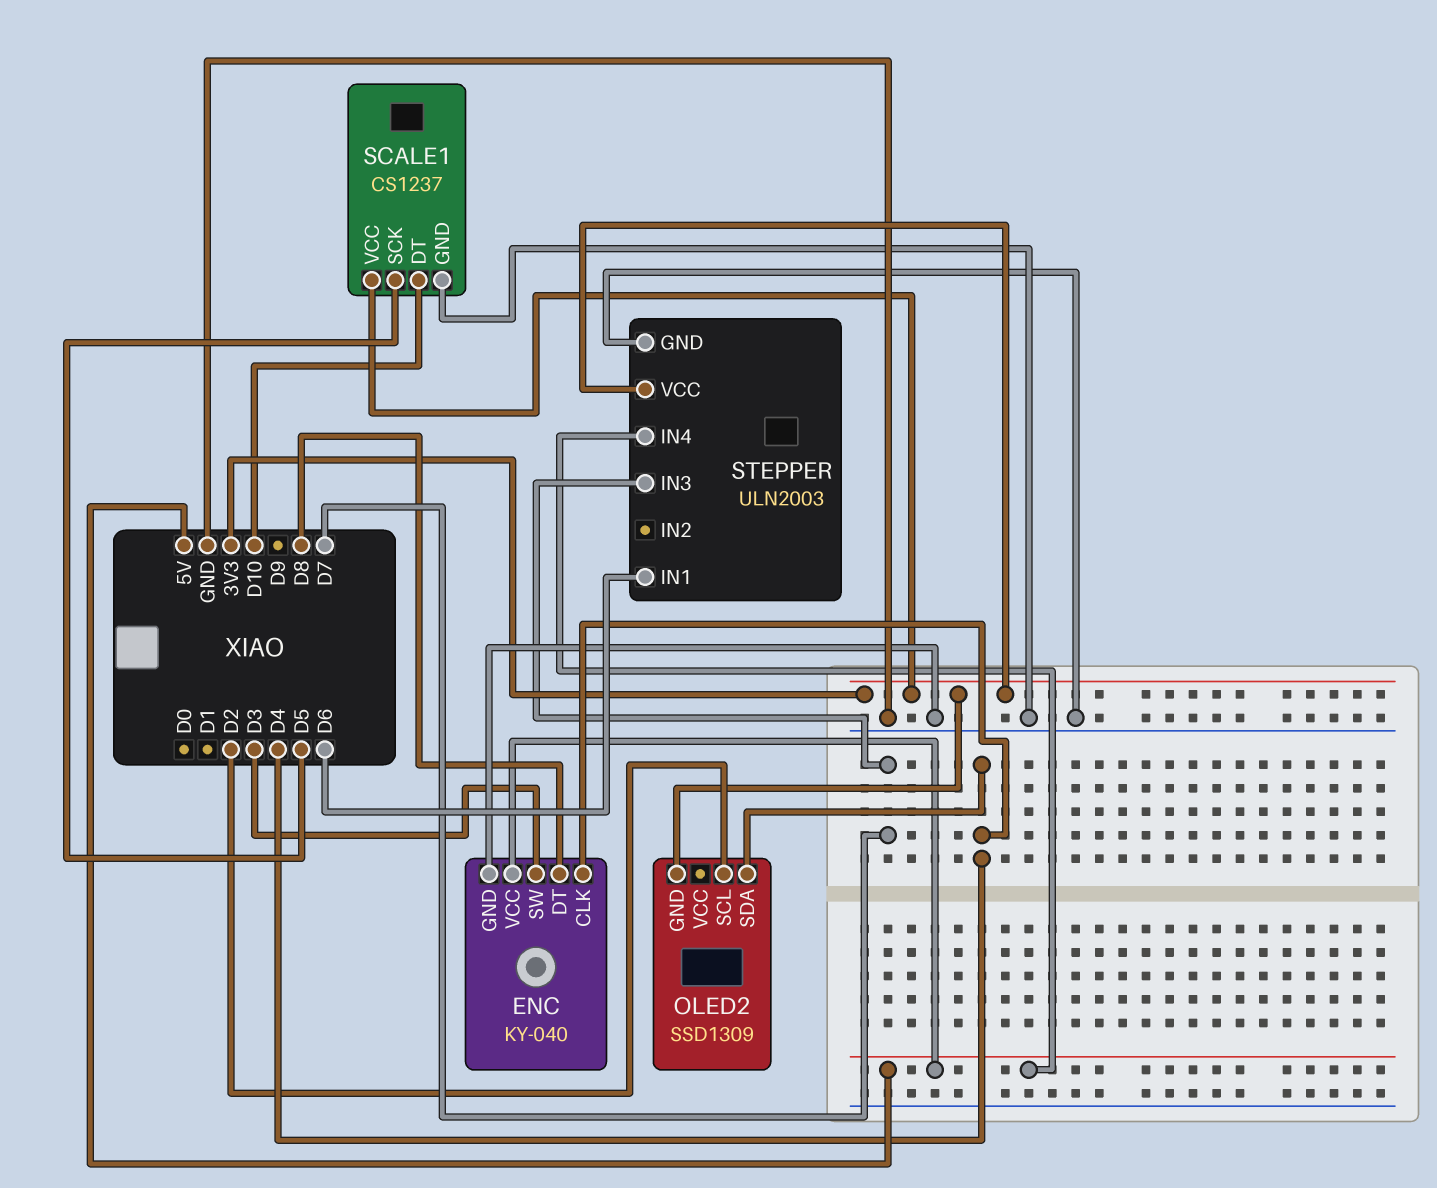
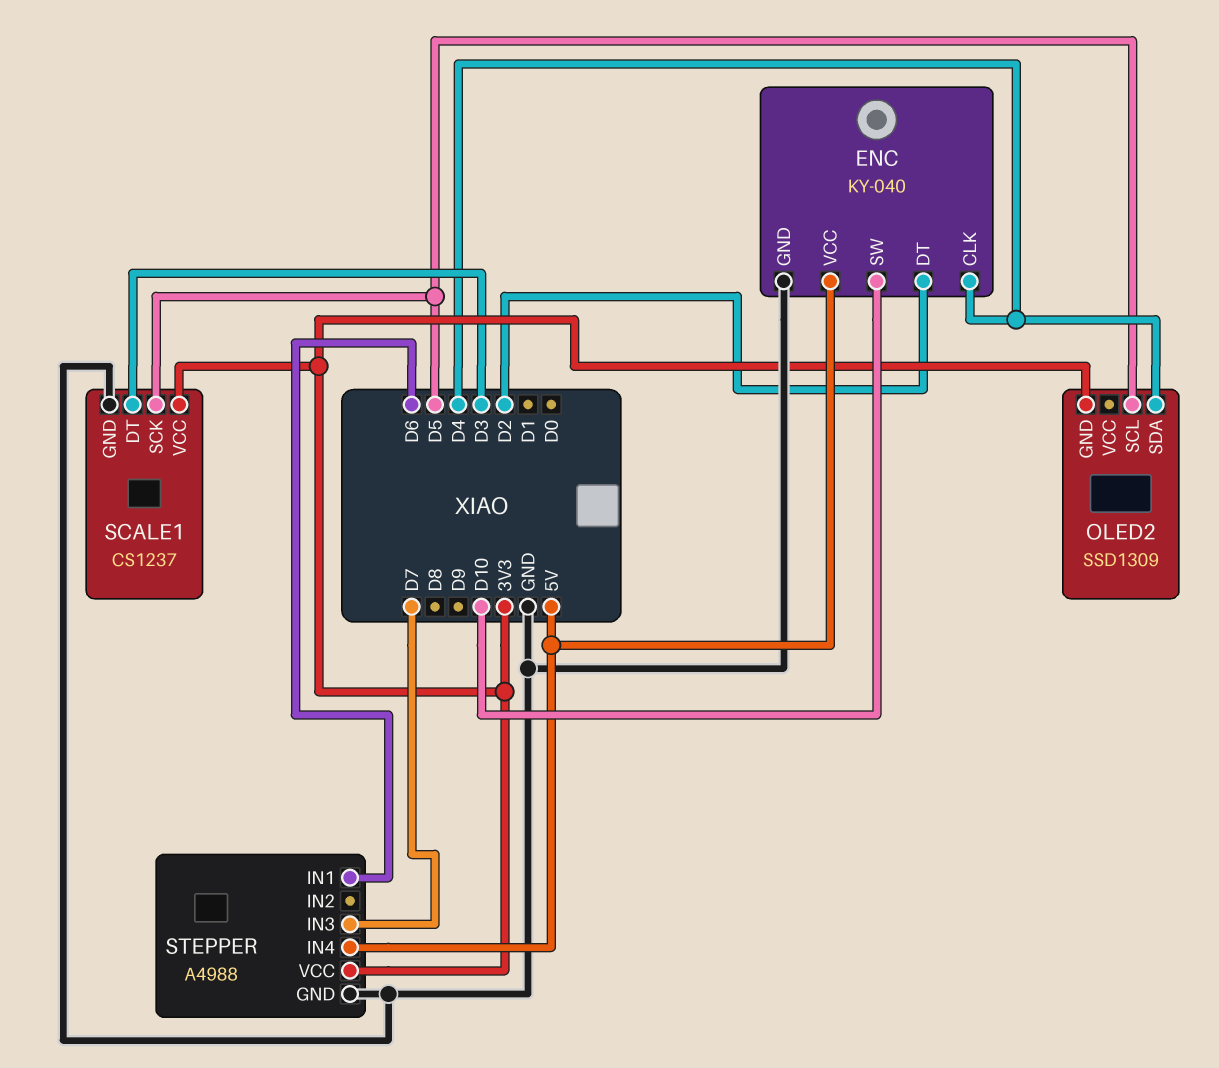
ENC pin DT: D8 -> D2
ENC pin SW: D3 -> D10
OLED2 pin SCL: D2 -> D5
SCALE1 pin DT: D10 -> D3
STEPPER: ULN2003 -> A4988

